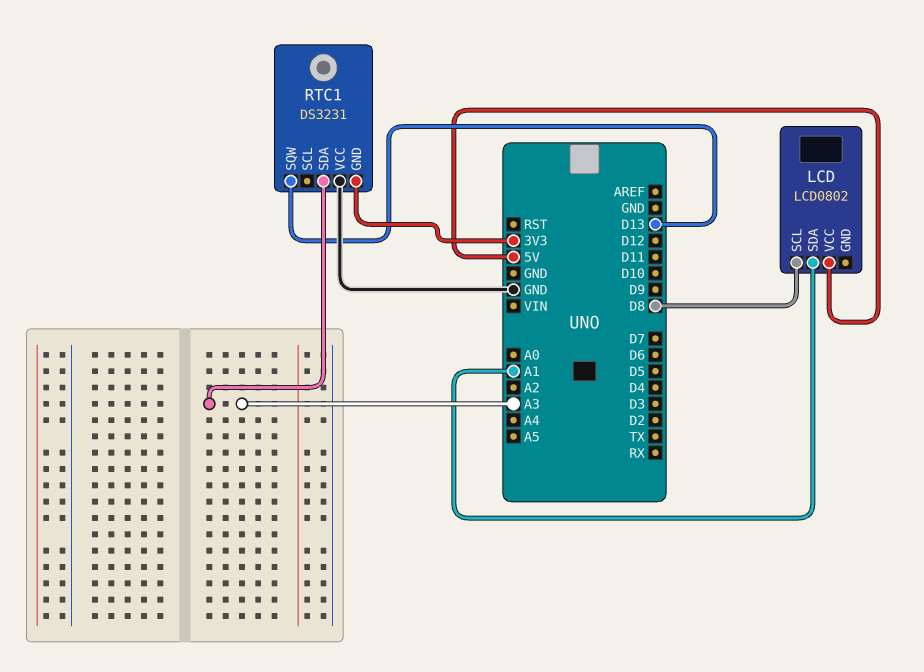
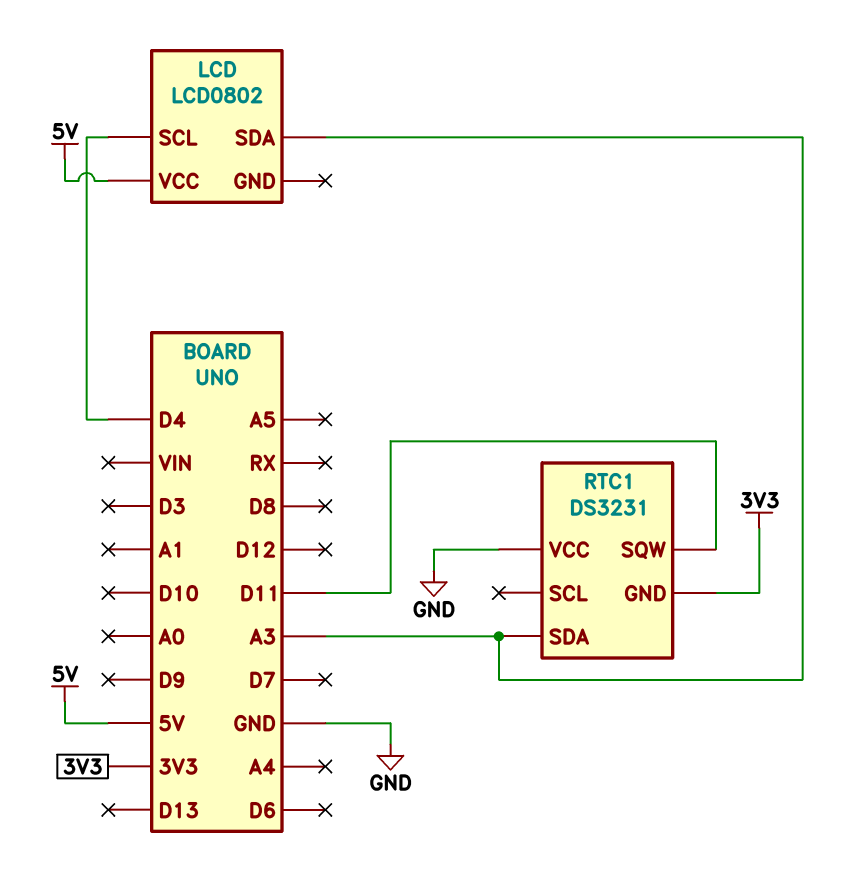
LCD pin SCL: D8 -> D4
LCD pin SDA: A1 -> A3
RTC1 pin SQW: D13 -> D11

